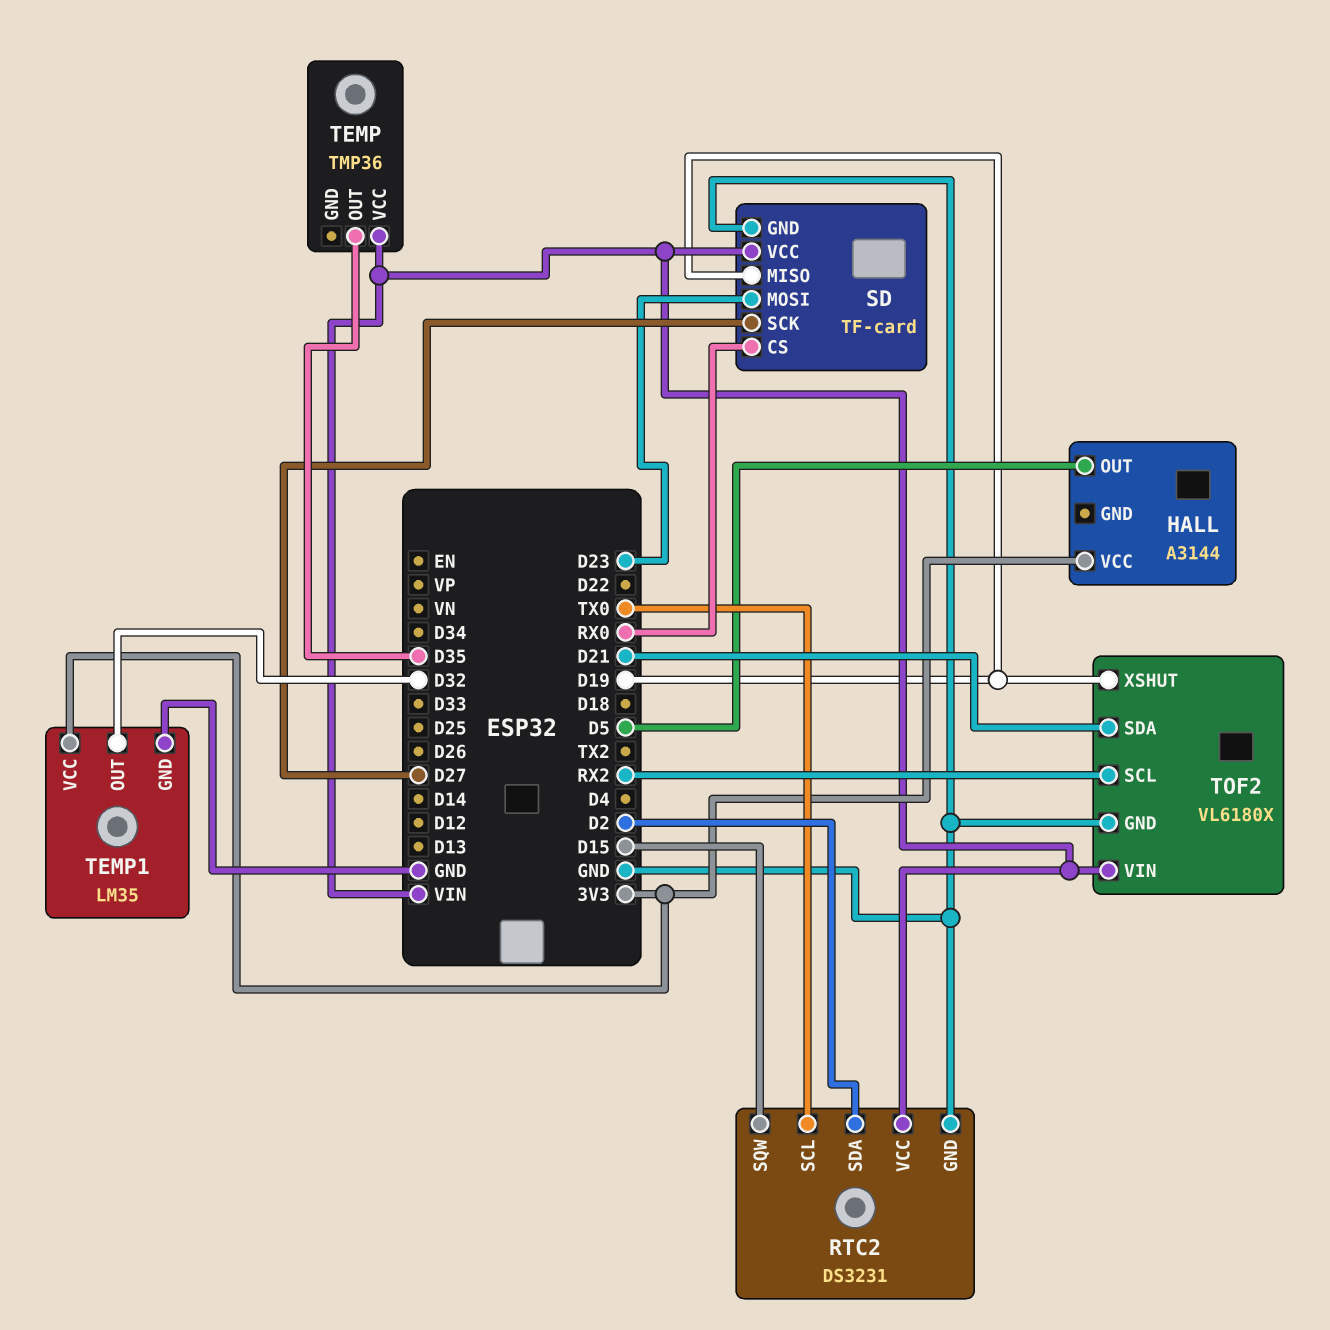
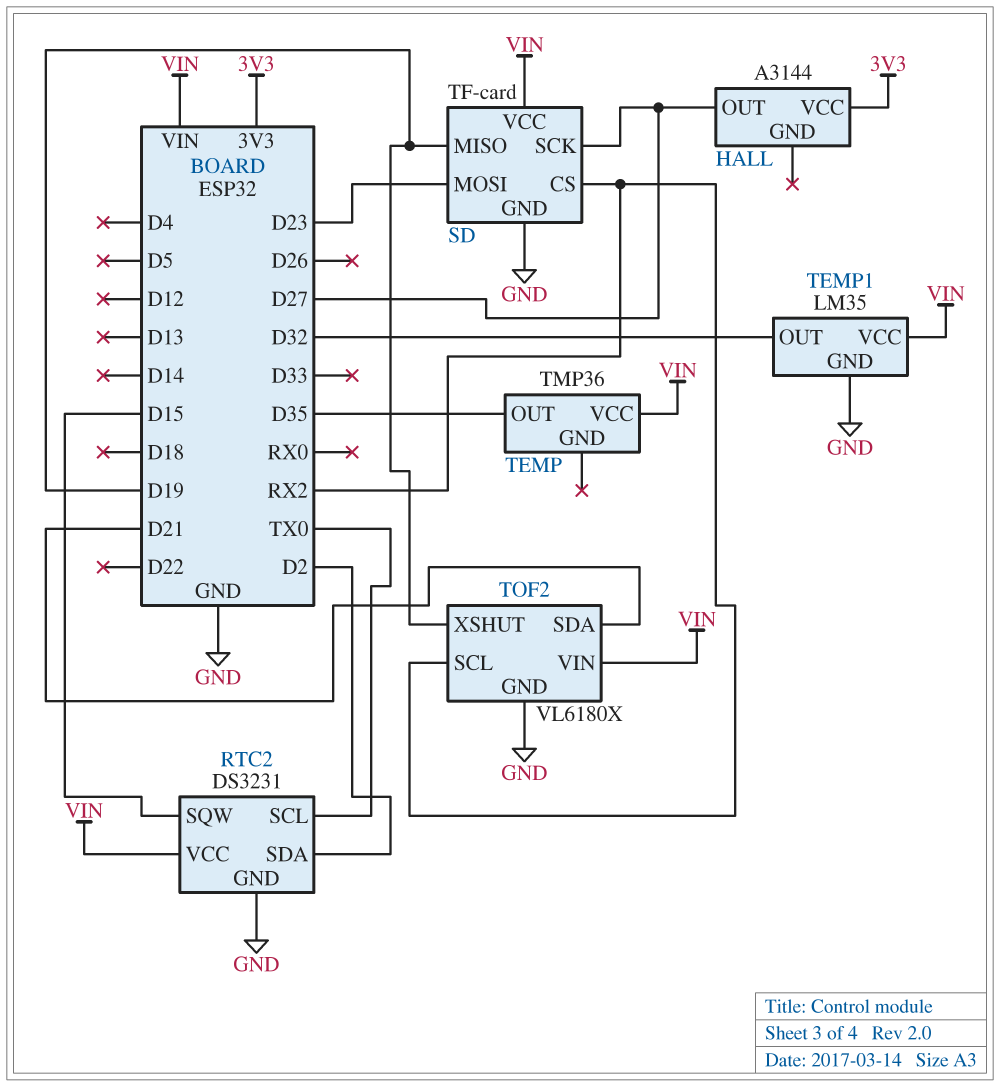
HALL pin OUT: D5 -> D27
SD pin CS: RX0 -> RX2
TEMP1 pin VCC: 3V3 -> VIN

